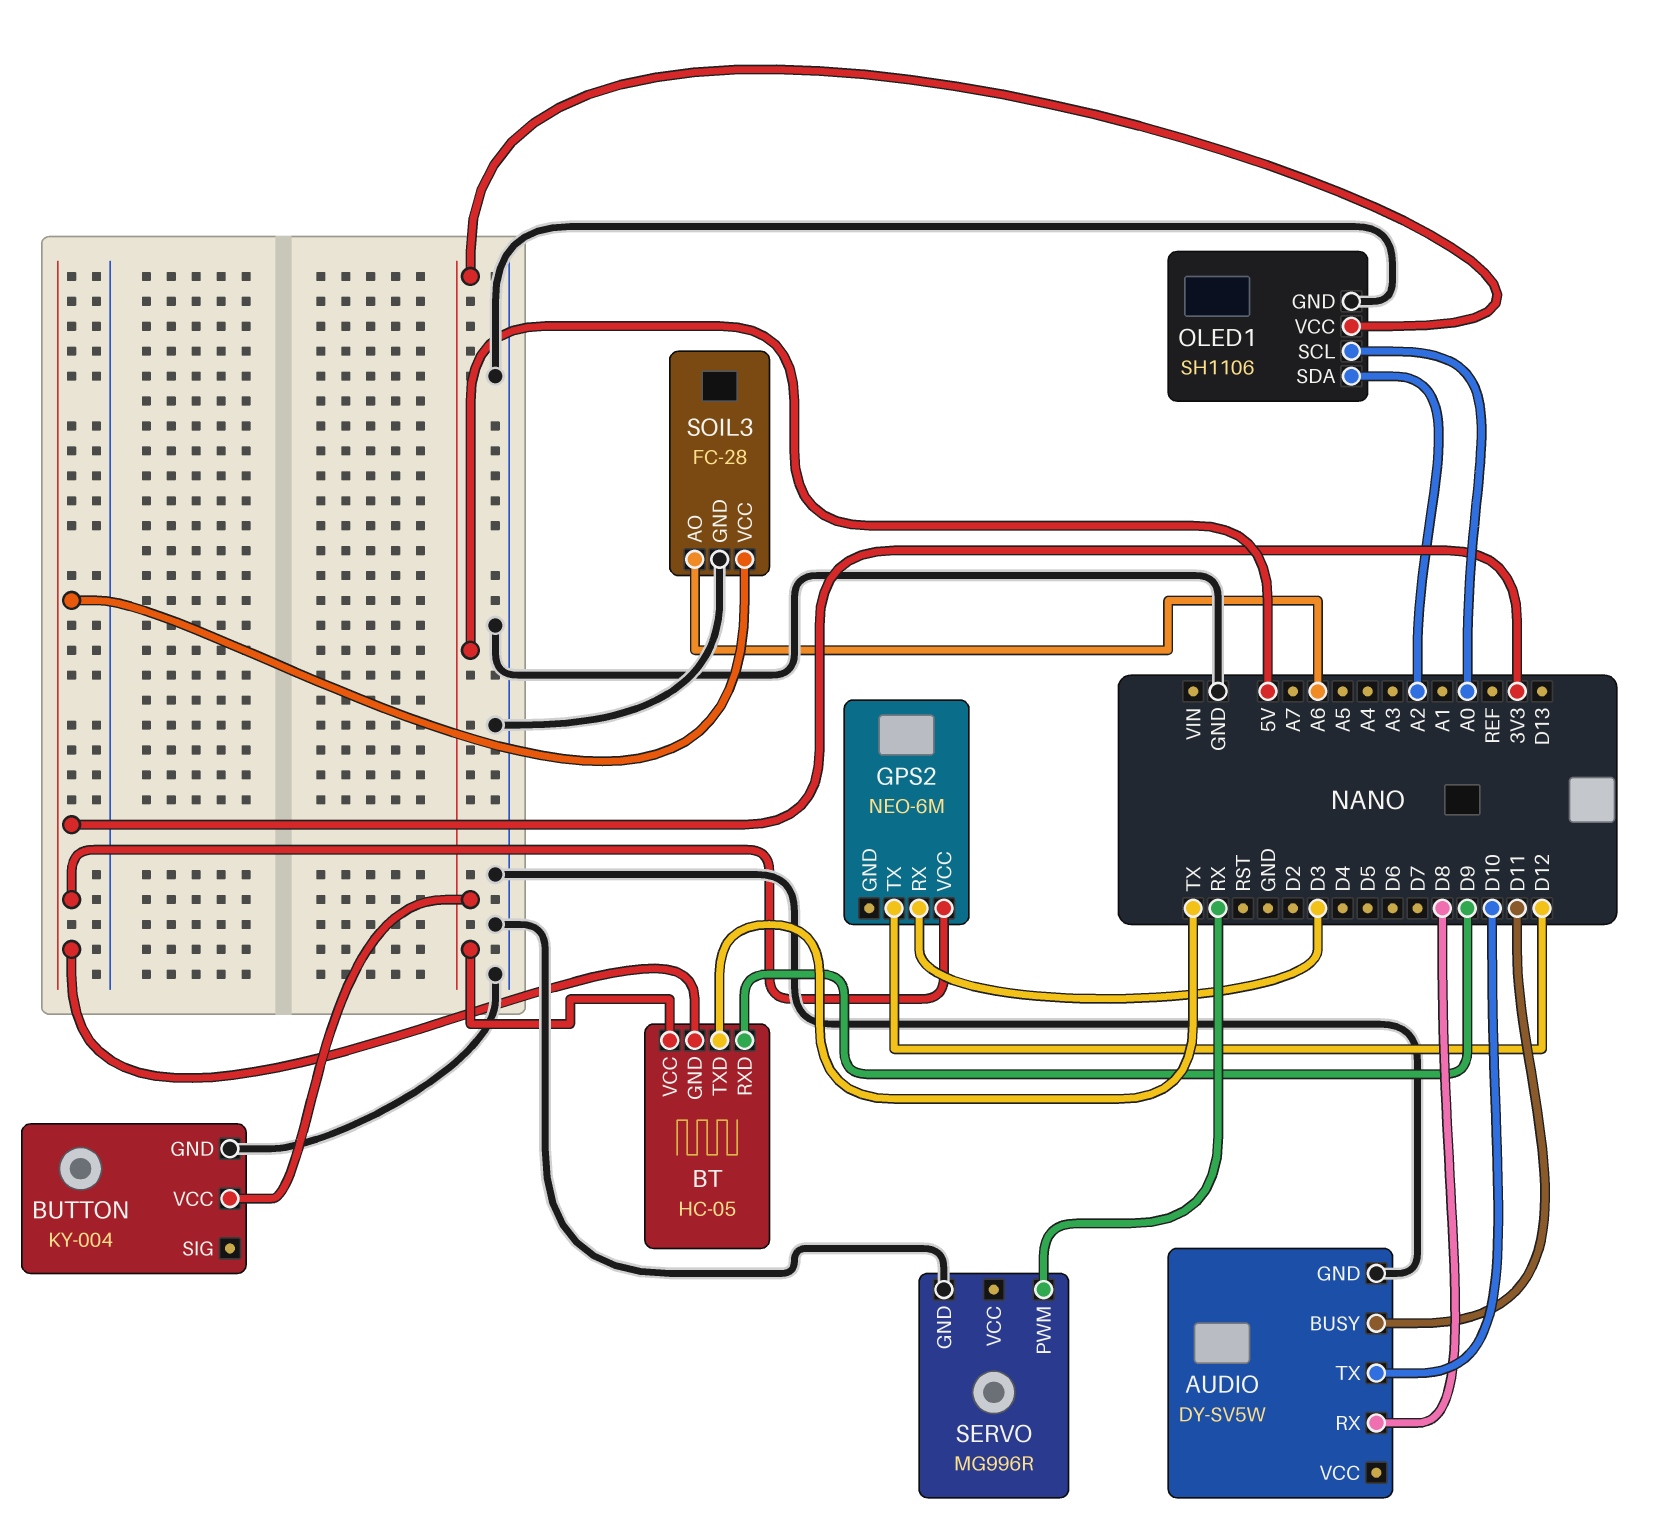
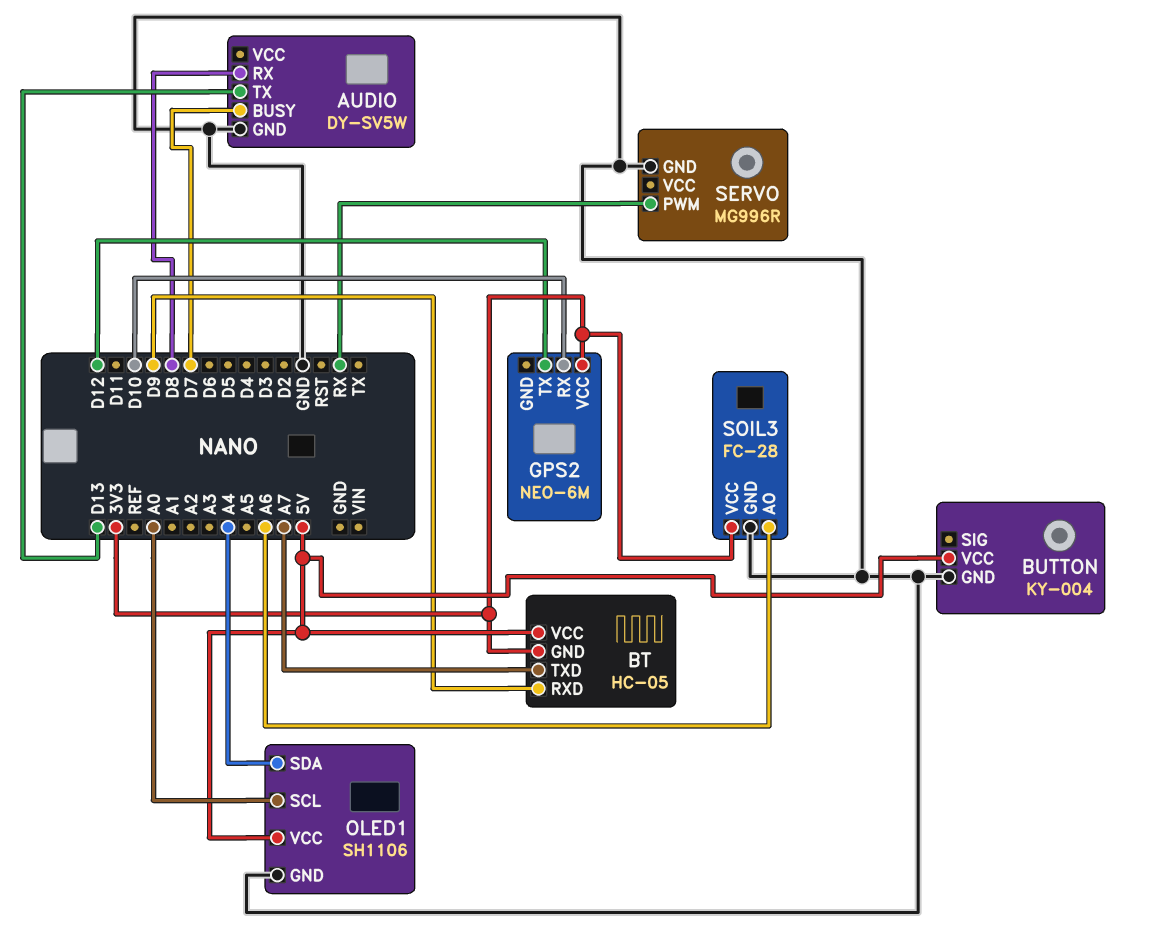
AUDIO pin BUSY: D11 -> D7
AUDIO pin TX: D10 -> D13
BT pin TXD: TX -> A7
GPS2 pin RX: D3 -> D10
OLED1 pin SDA: A2 -> A4

